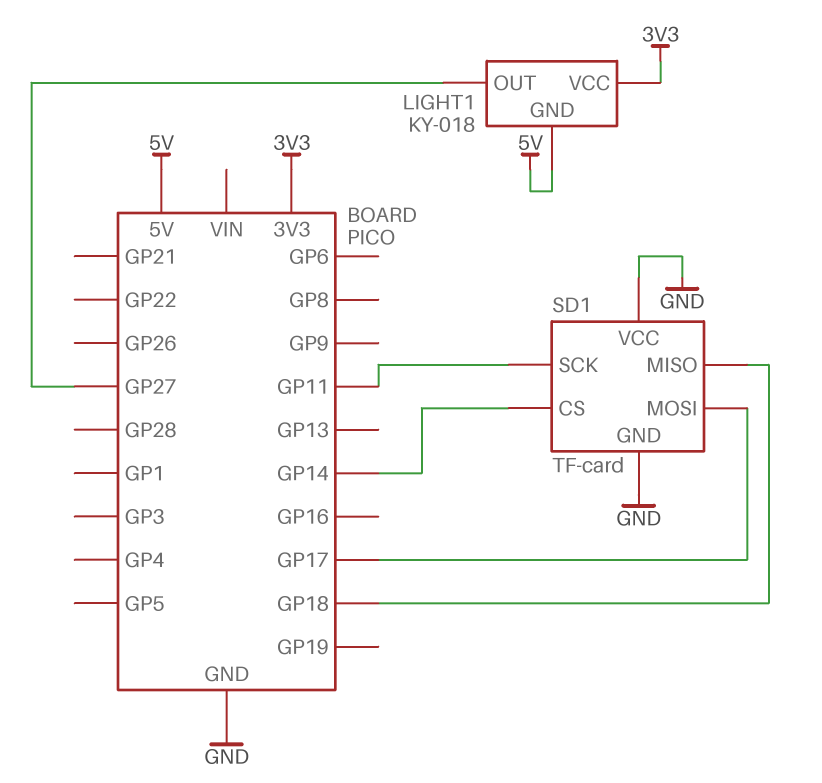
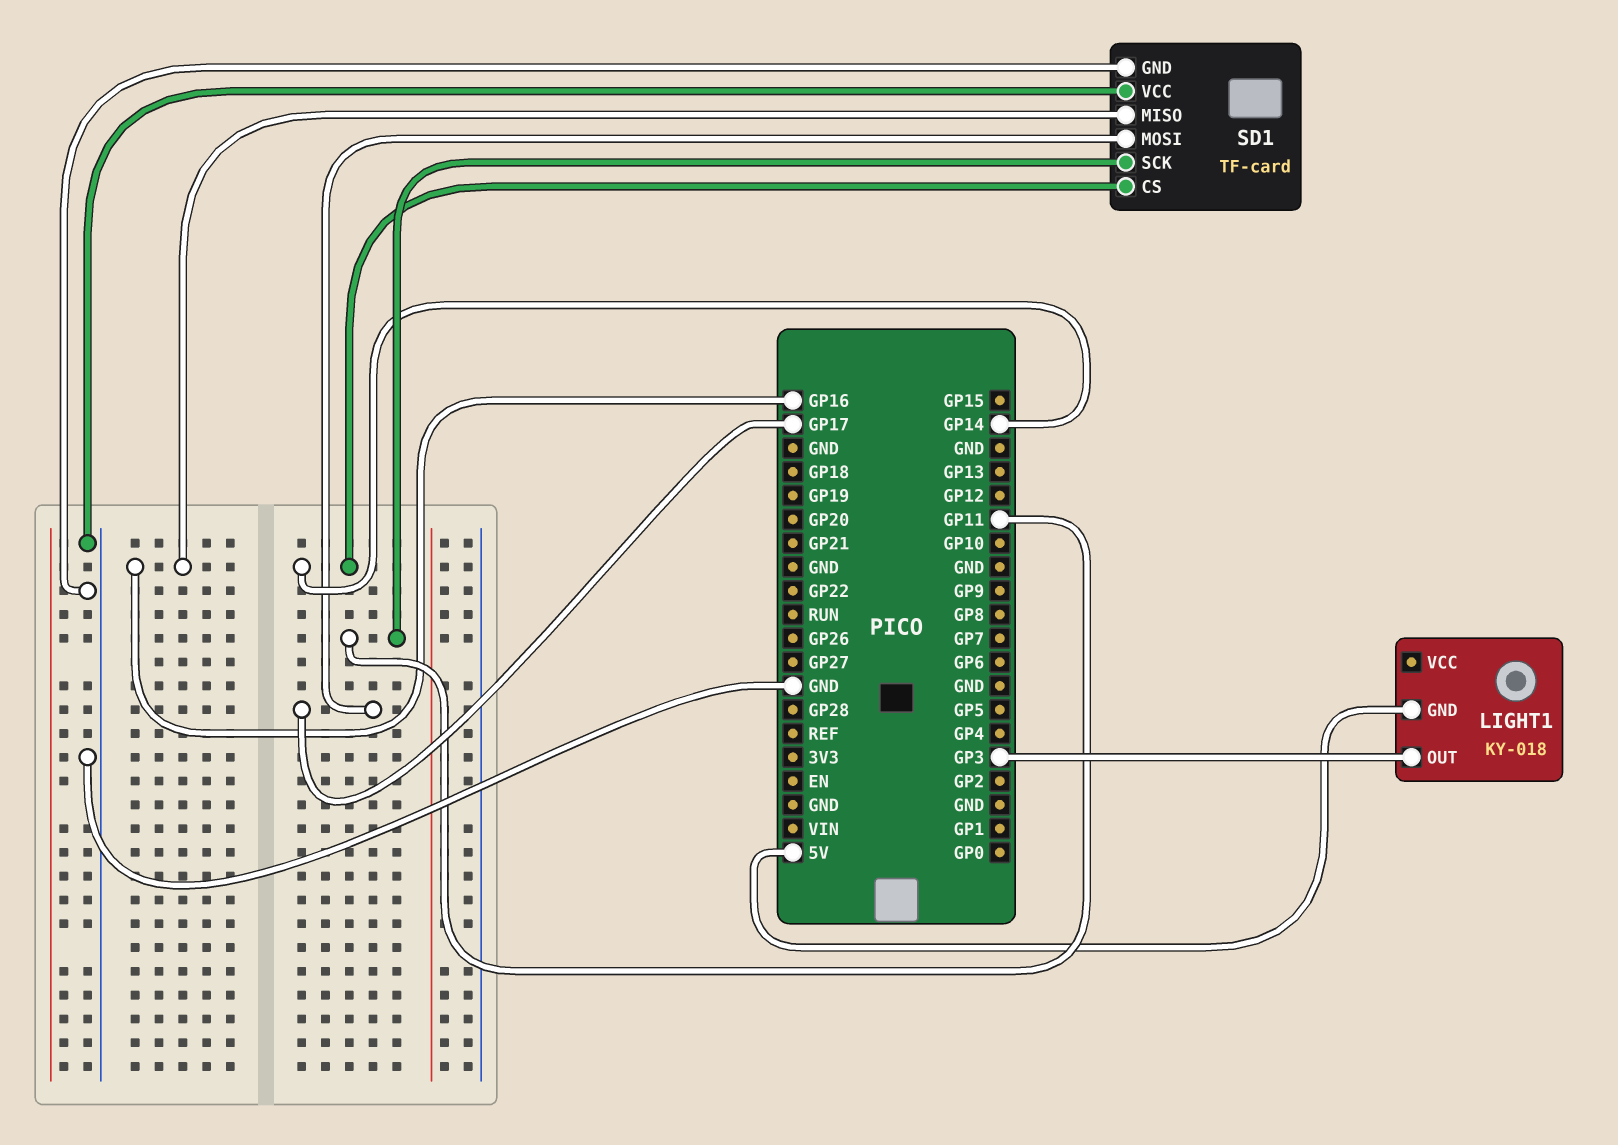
LIGHT1 pin OUT: GP27 -> GP3
LIGHT1 pin VCC: 3V3 -> none
SD1 pin MISO: GP18 -> GP16

